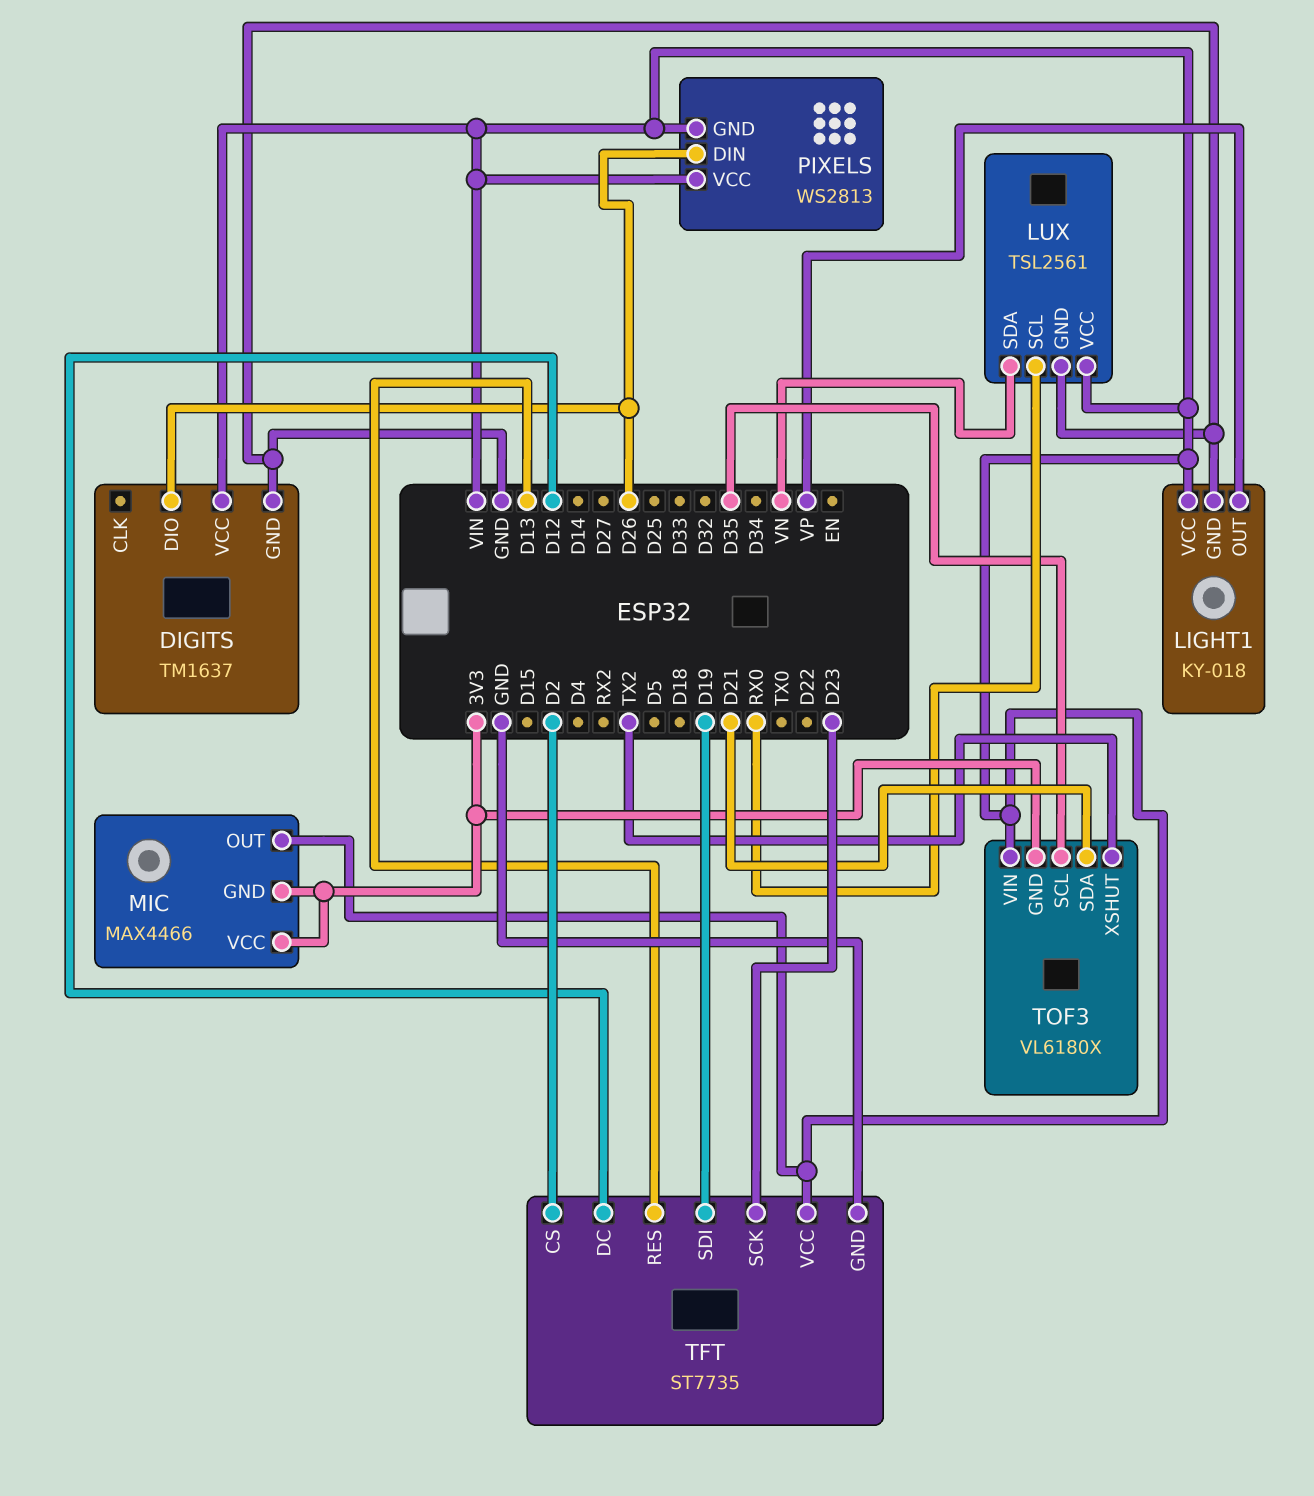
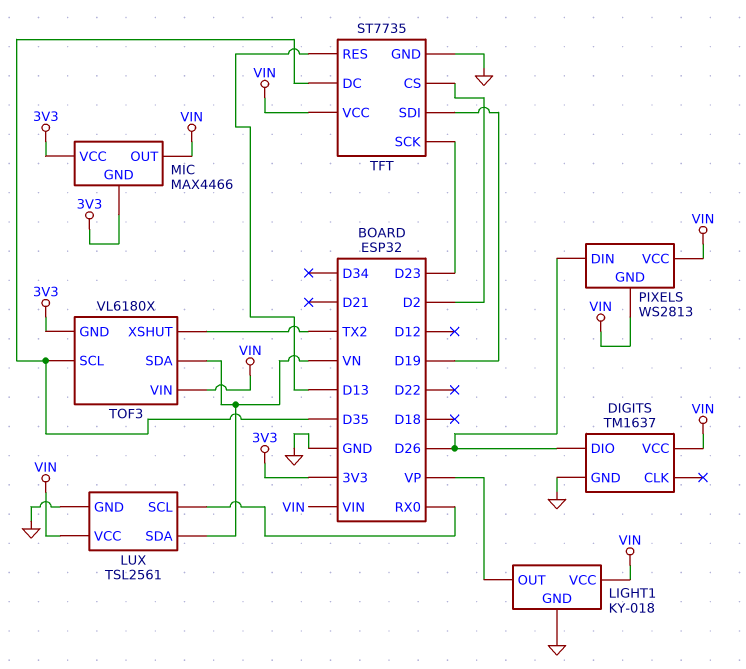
TFT pin DC: D12 -> D35
TOF3 pin SDA: D21 -> VN

